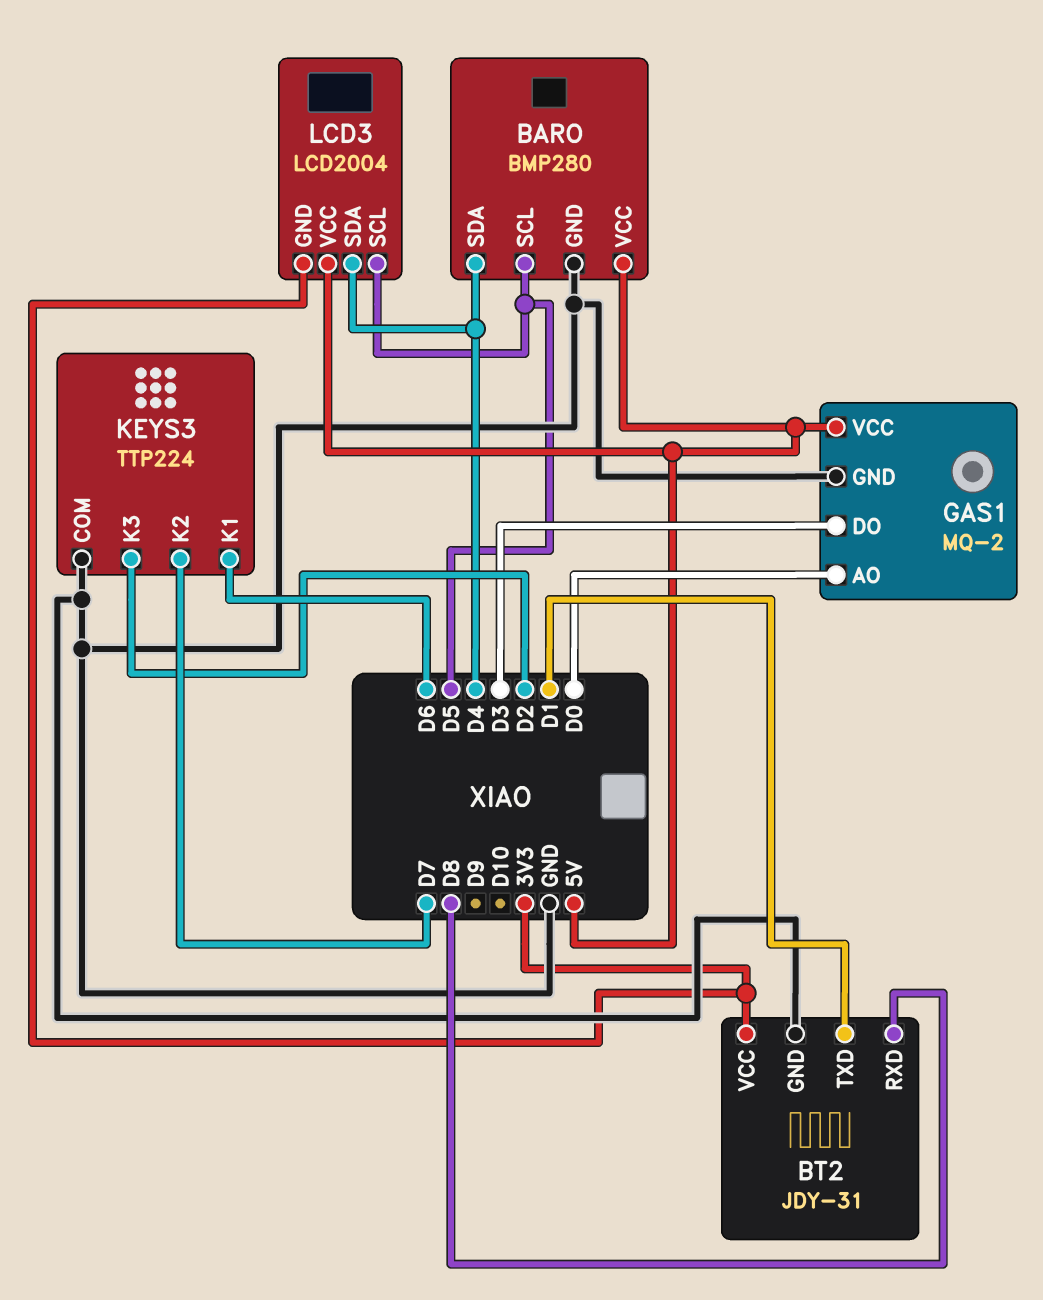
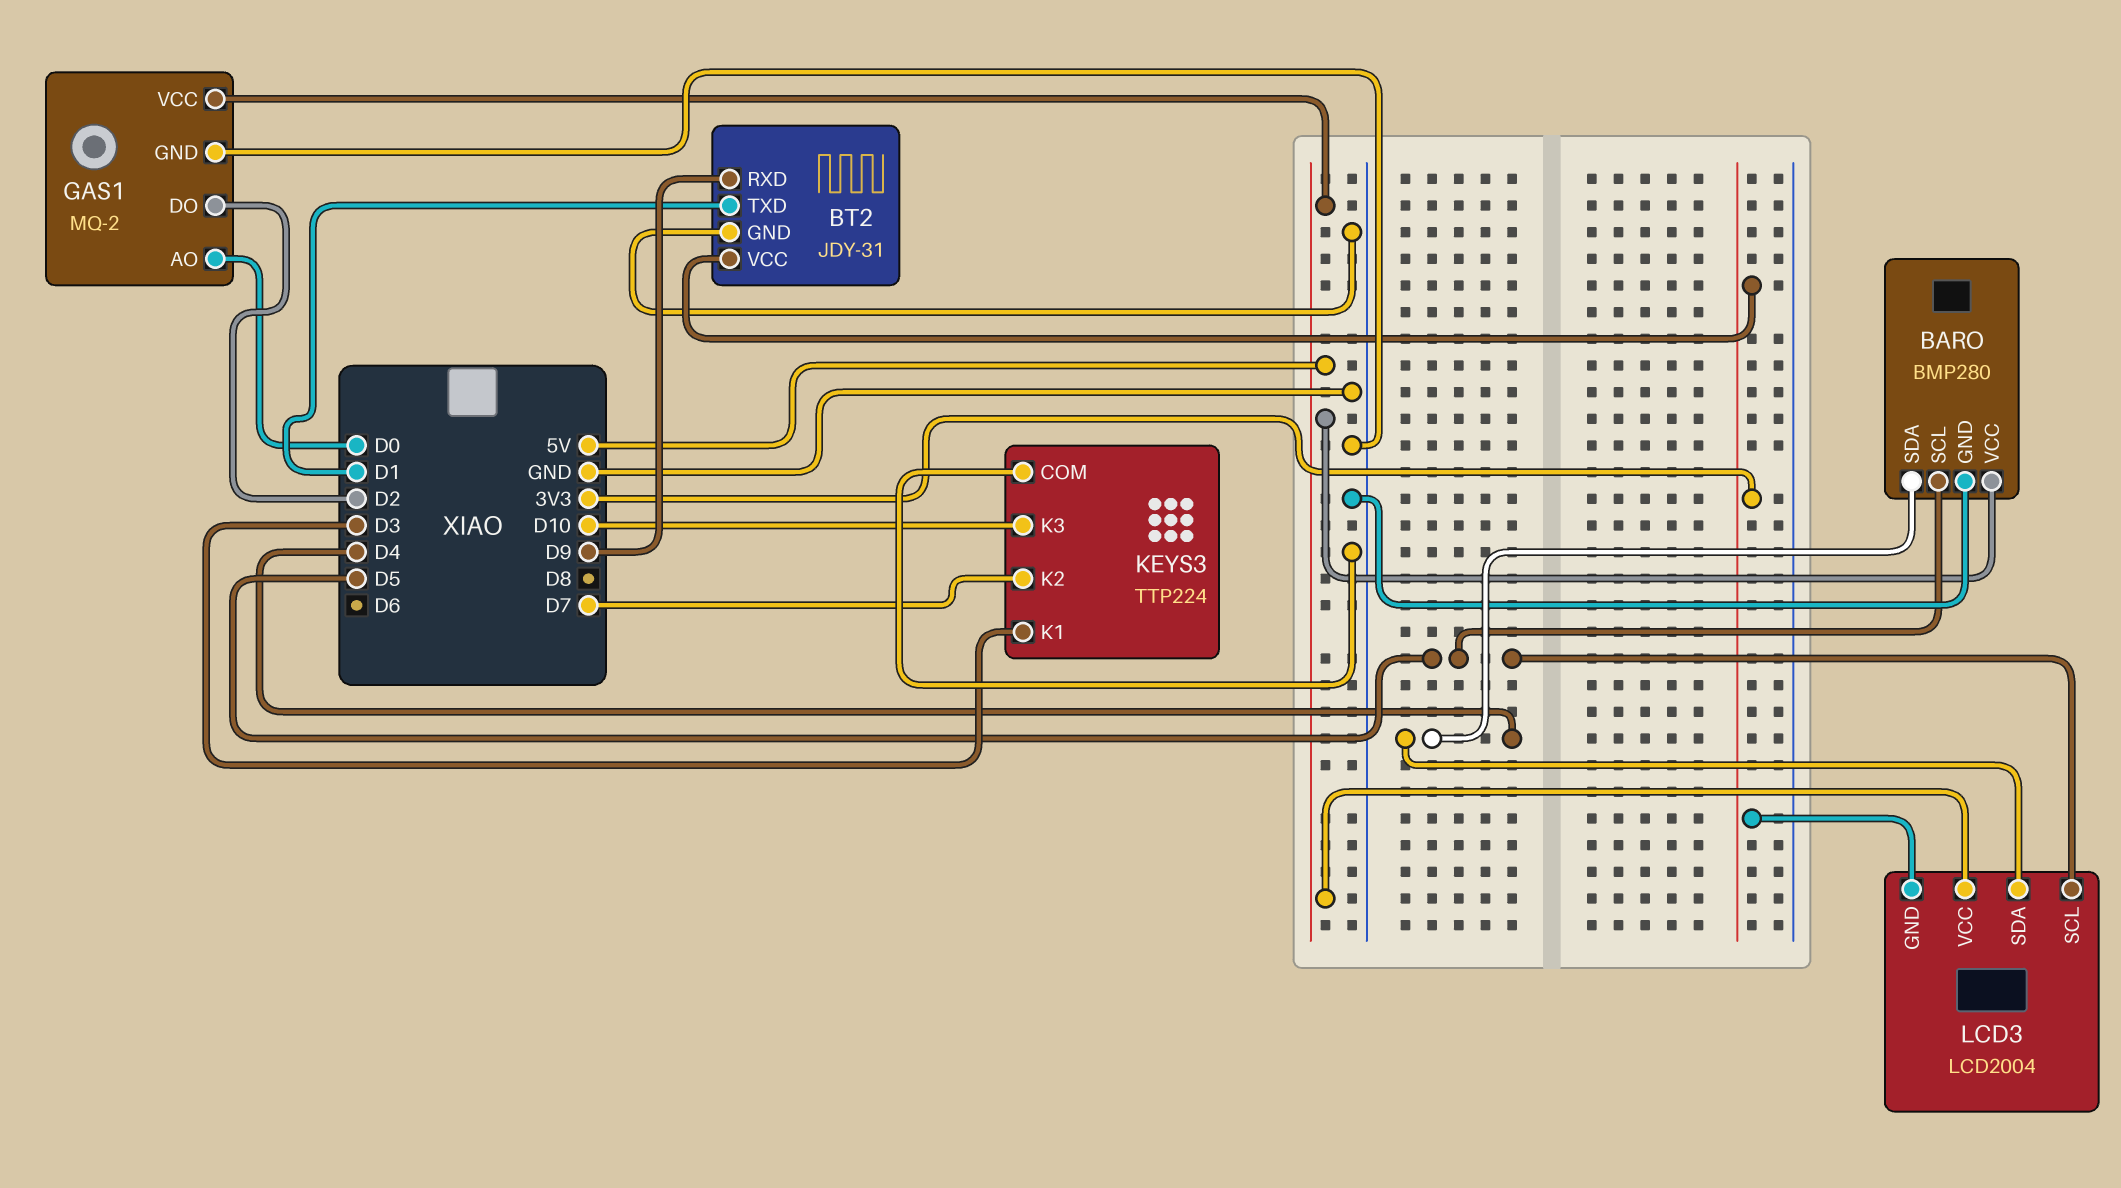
BT2 pin RXD: D8 -> D9
GAS1 pin DO: D3 -> D2
KEYS3 pin K1: D6 -> D3
KEYS3 pin K3: D2 -> D10

